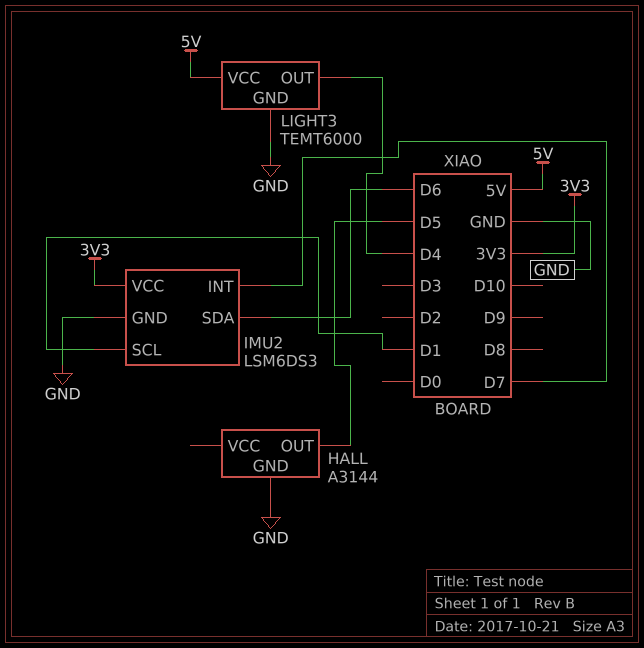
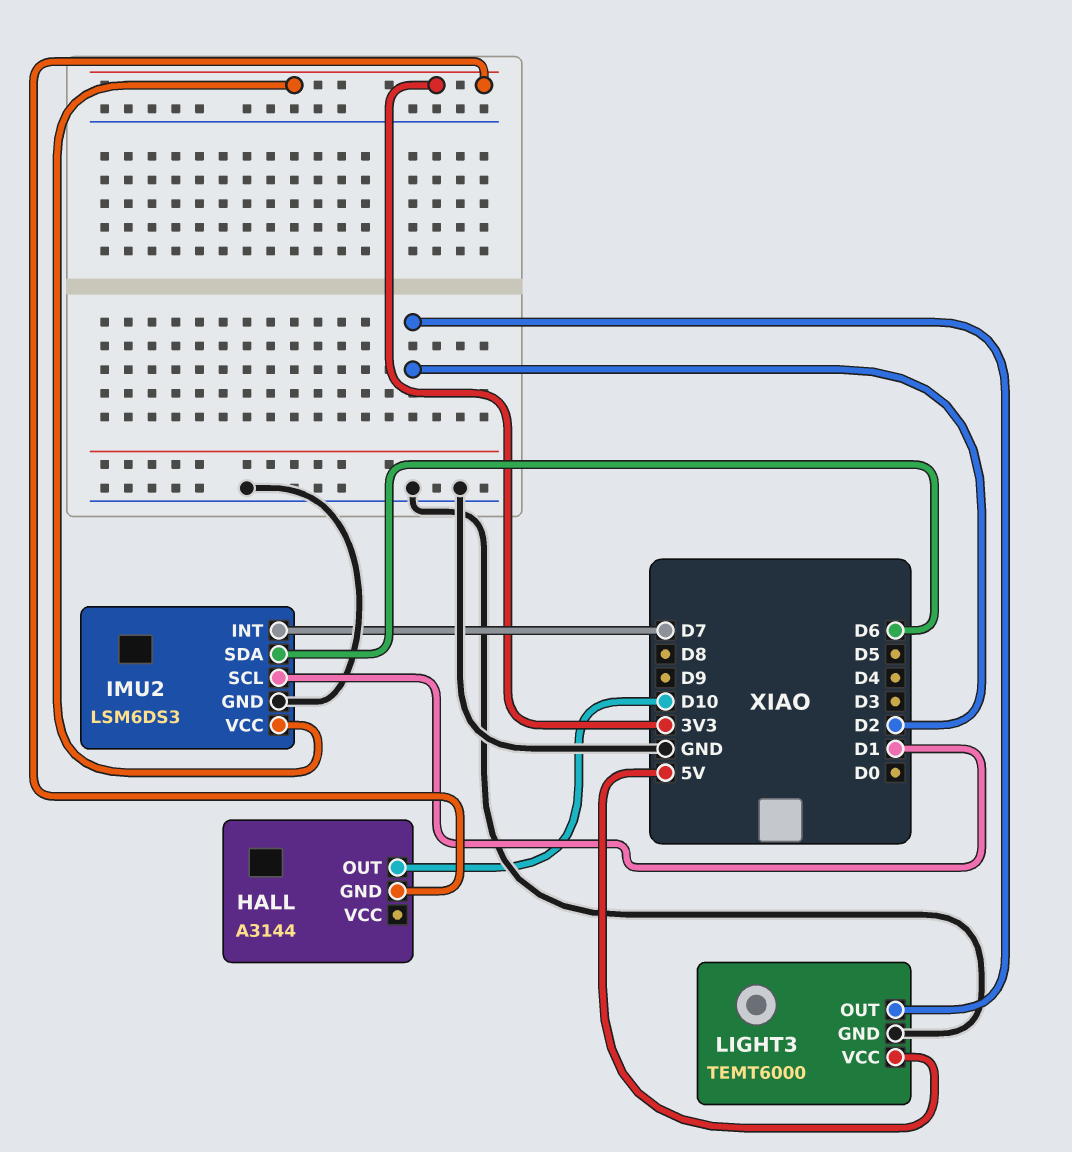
HALL pin GND: GND -> 3V3
HALL pin OUT: D5 -> D10
LIGHT3 pin OUT: D4 -> D2

